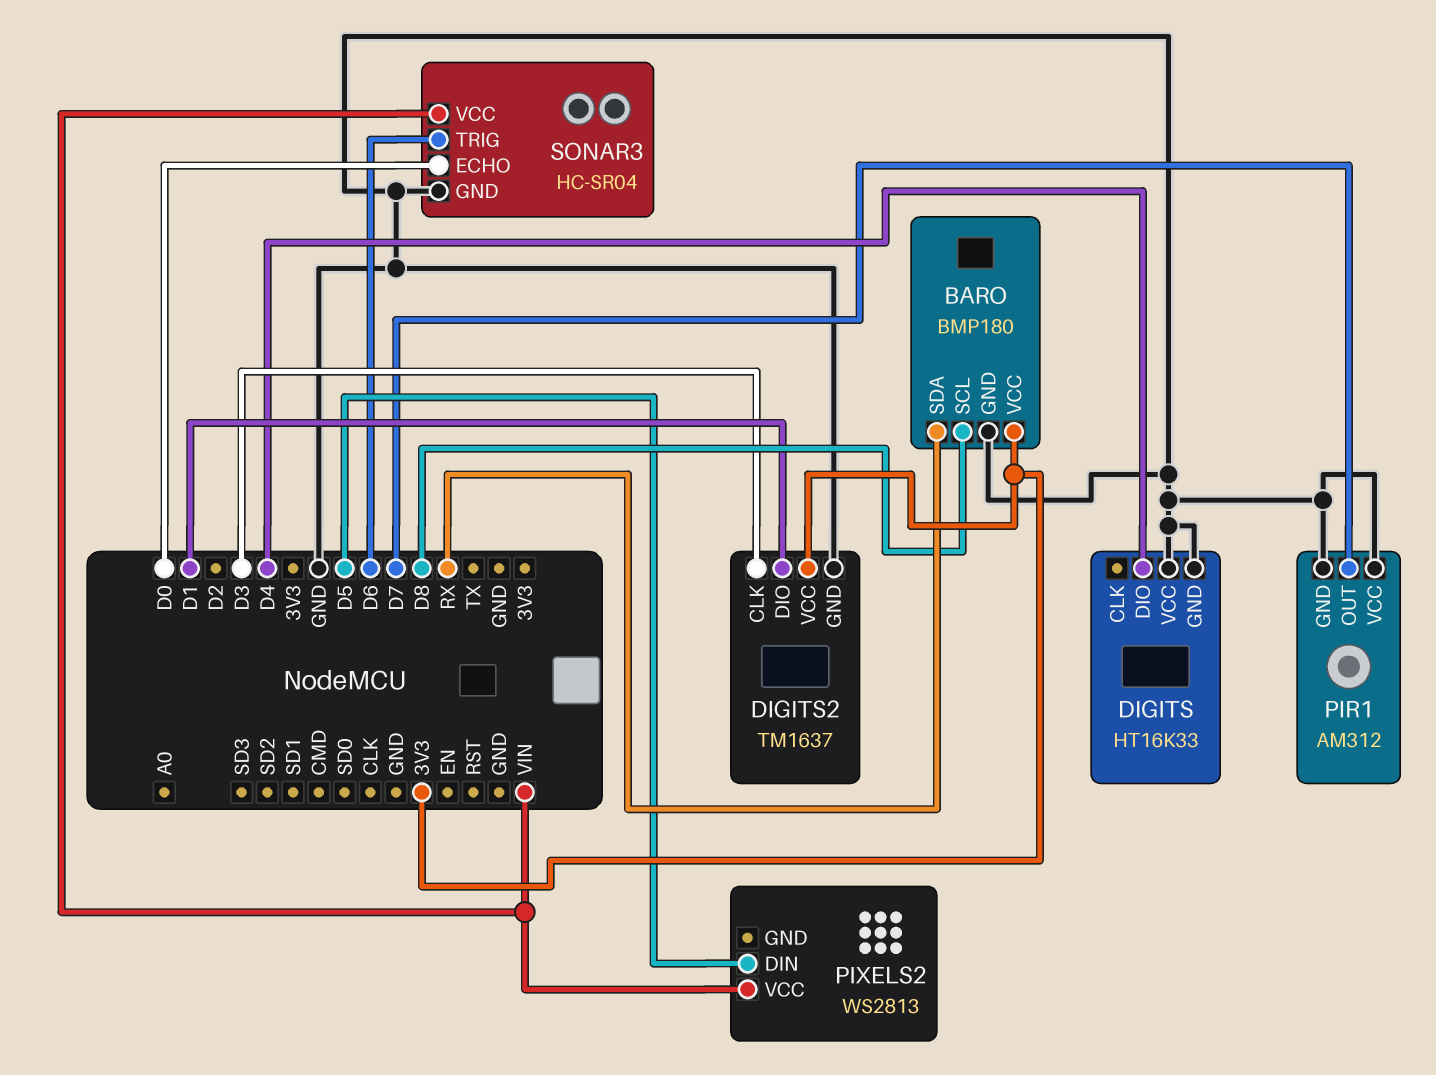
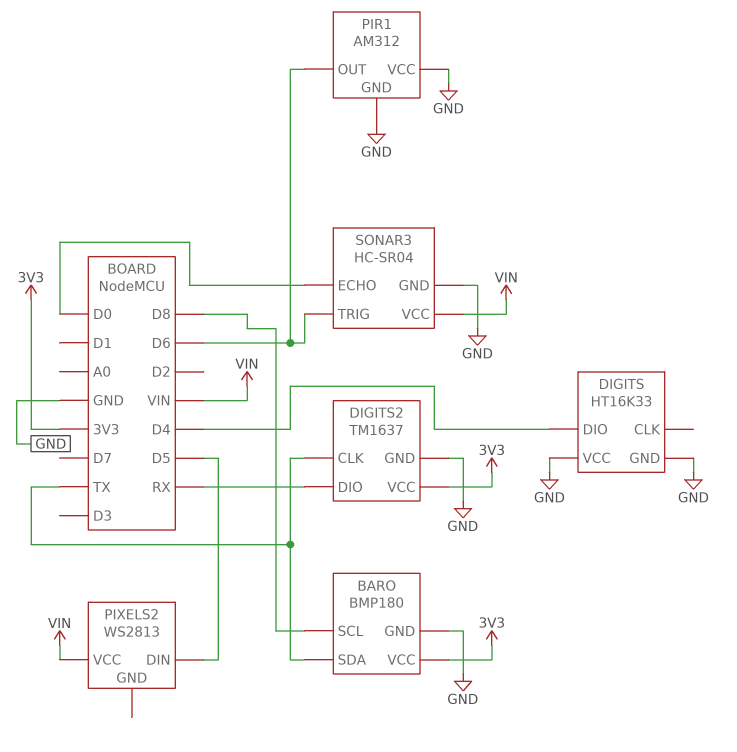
BARO pin SDA: RX -> TX
DIGITS2 pin CLK: D3 -> TX
DIGITS2 pin DIO: D1 -> RX
PIR1 pin OUT: D7 -> D6

